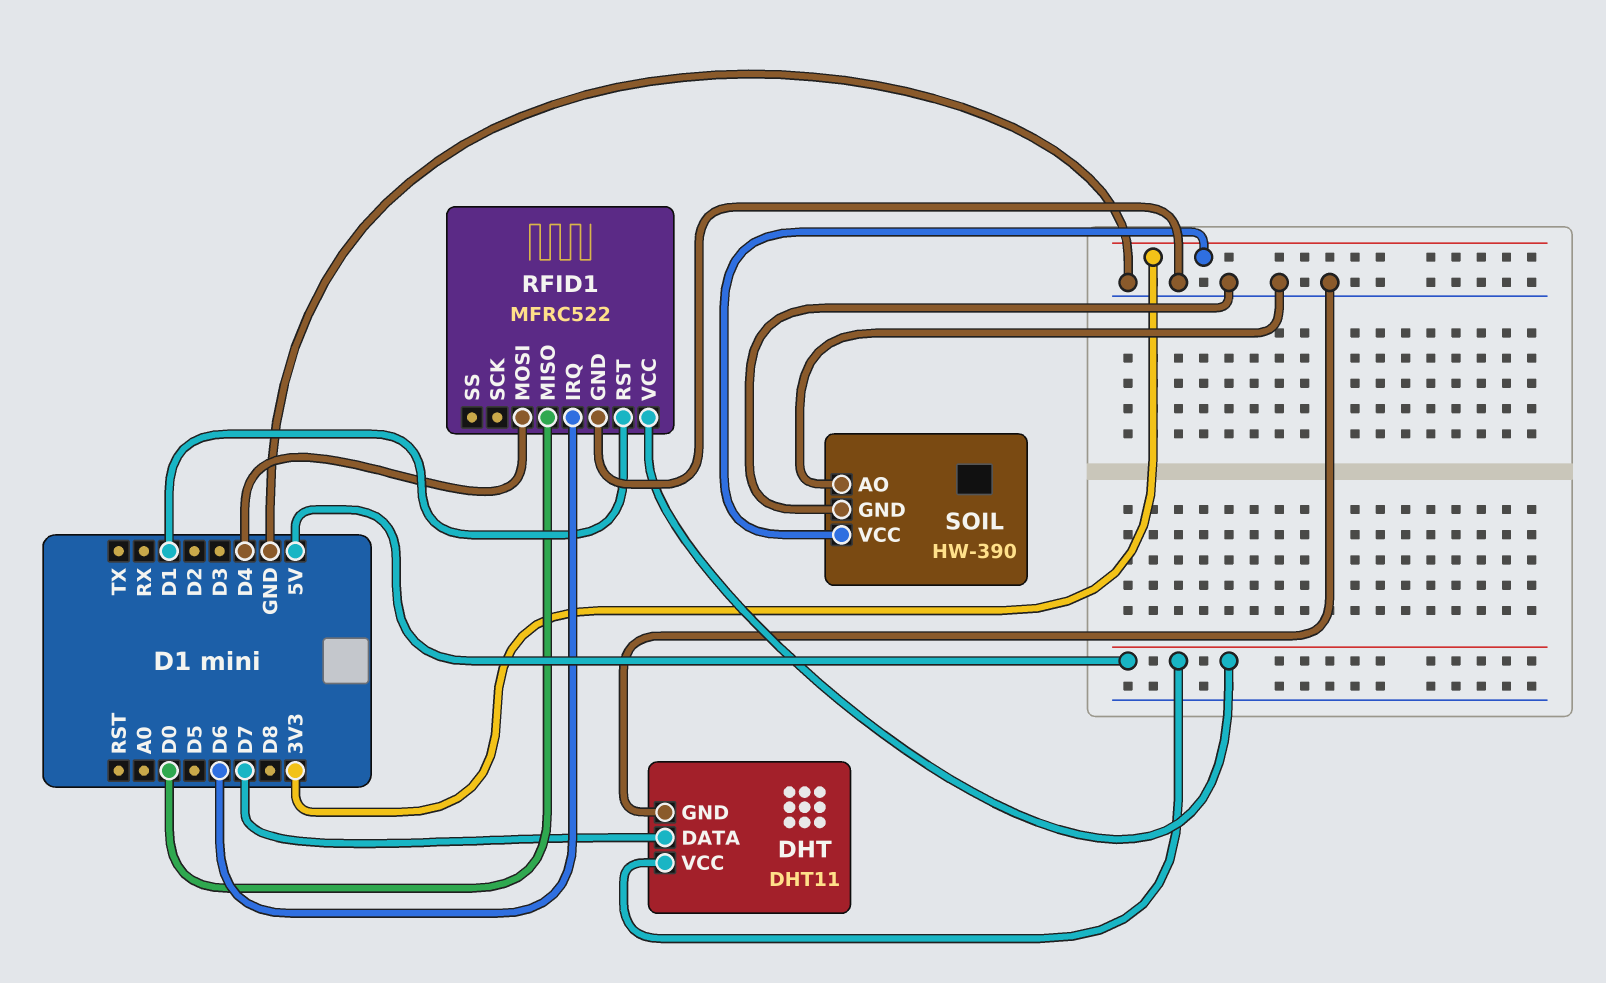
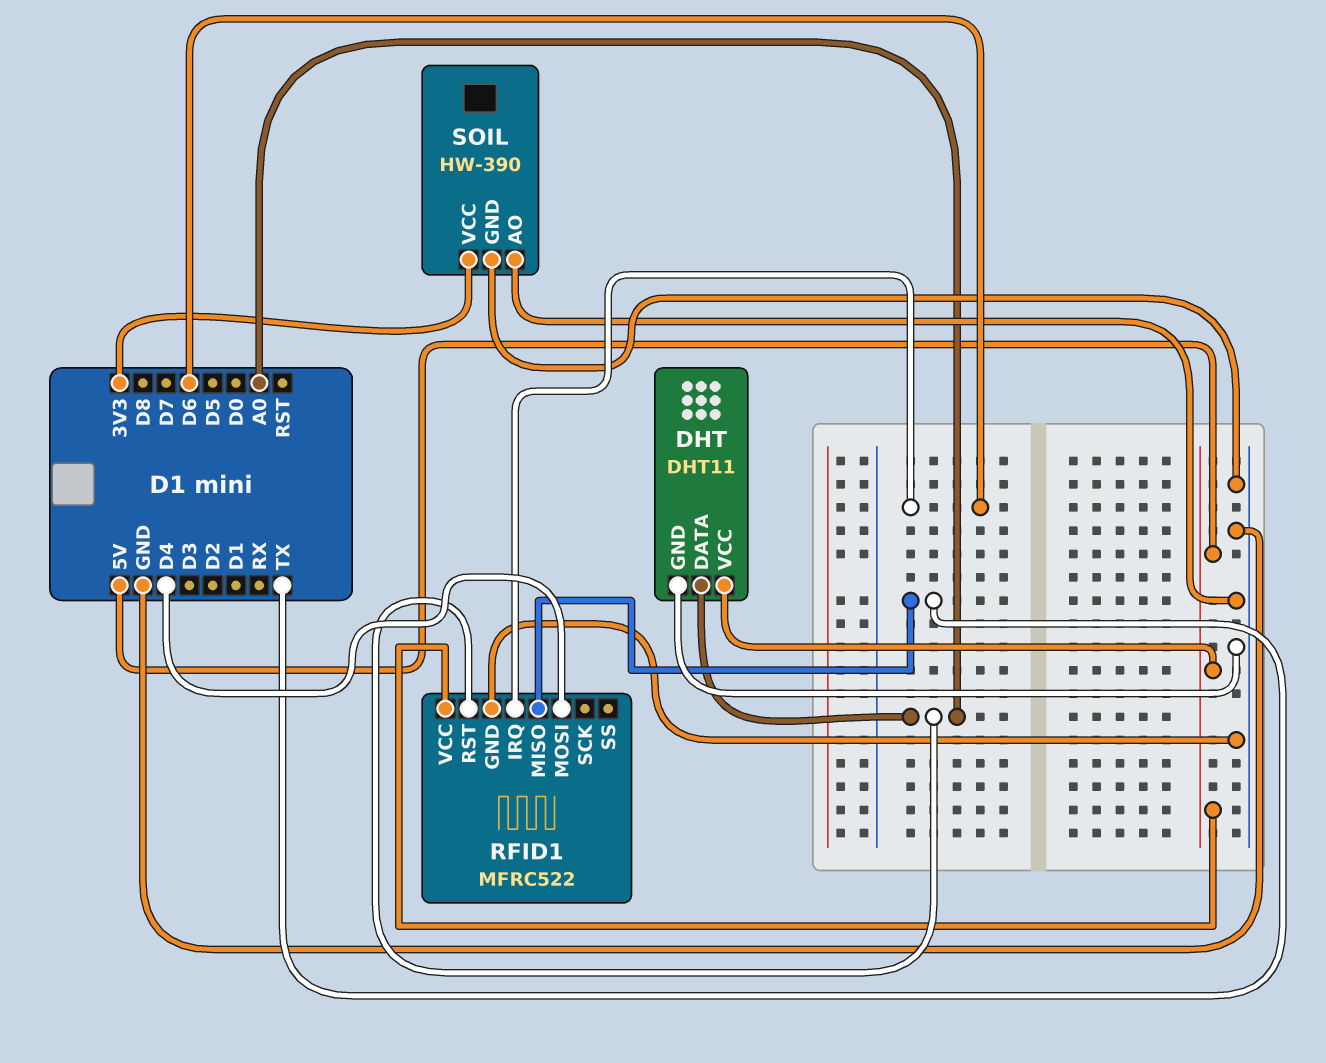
DHT pin DATA: D7 -> A0
RFID1 pin MISO: D0 -> TX
RFID1 pin RST: D1 -> A0

